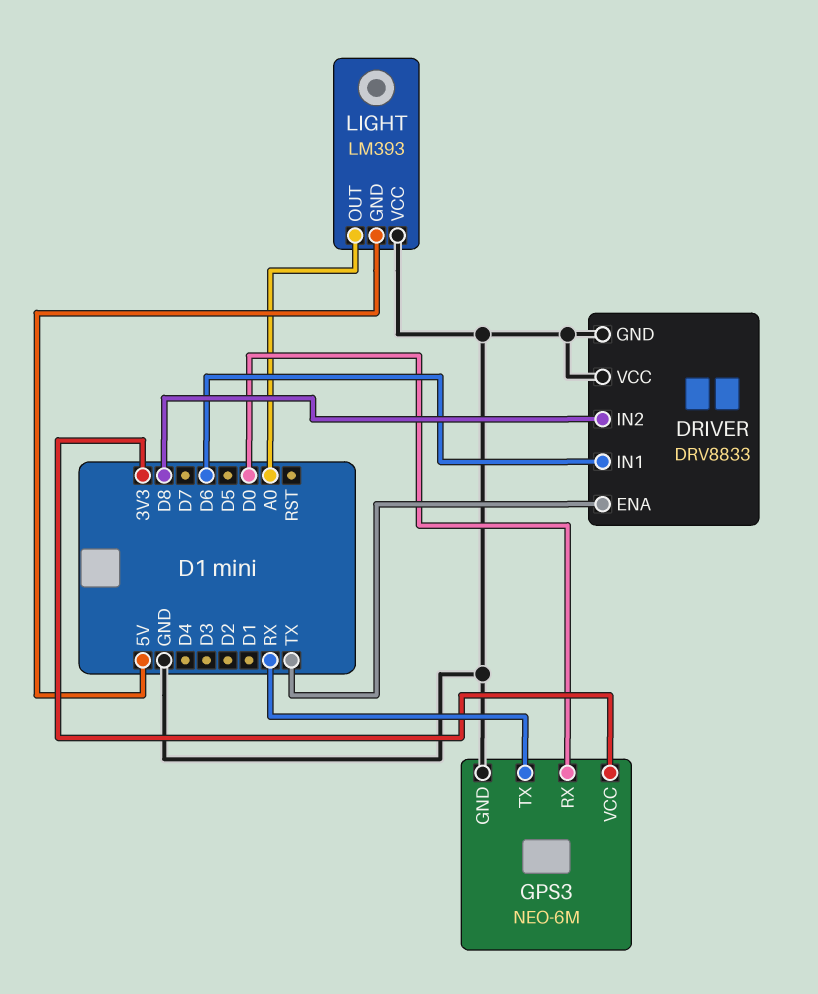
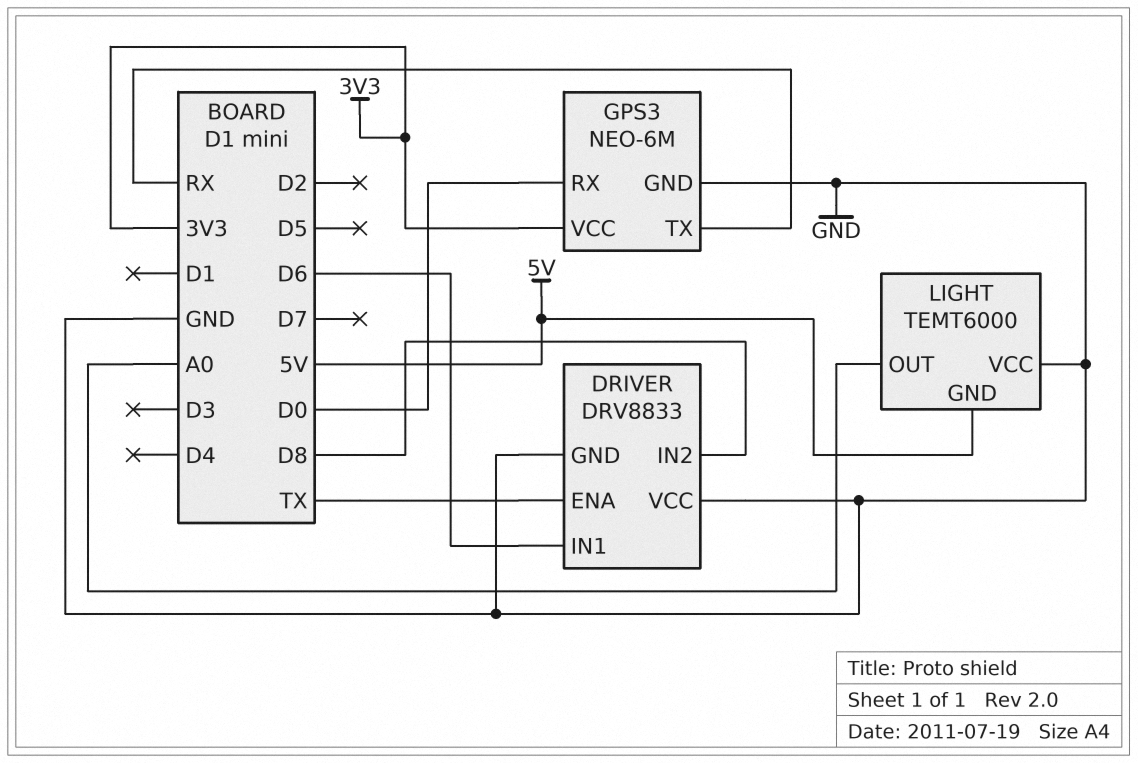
LIGHT: LM393 -> TEMT6000

